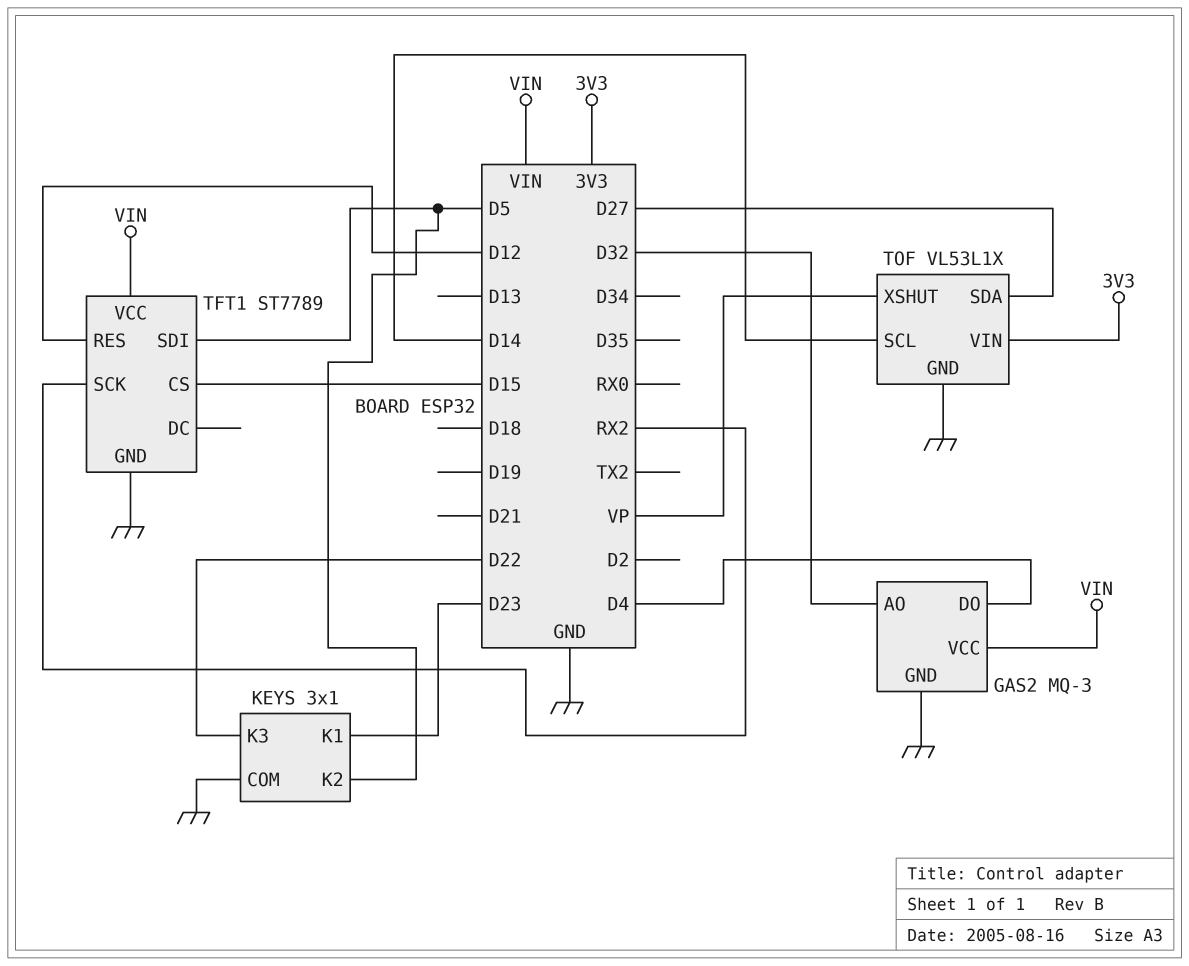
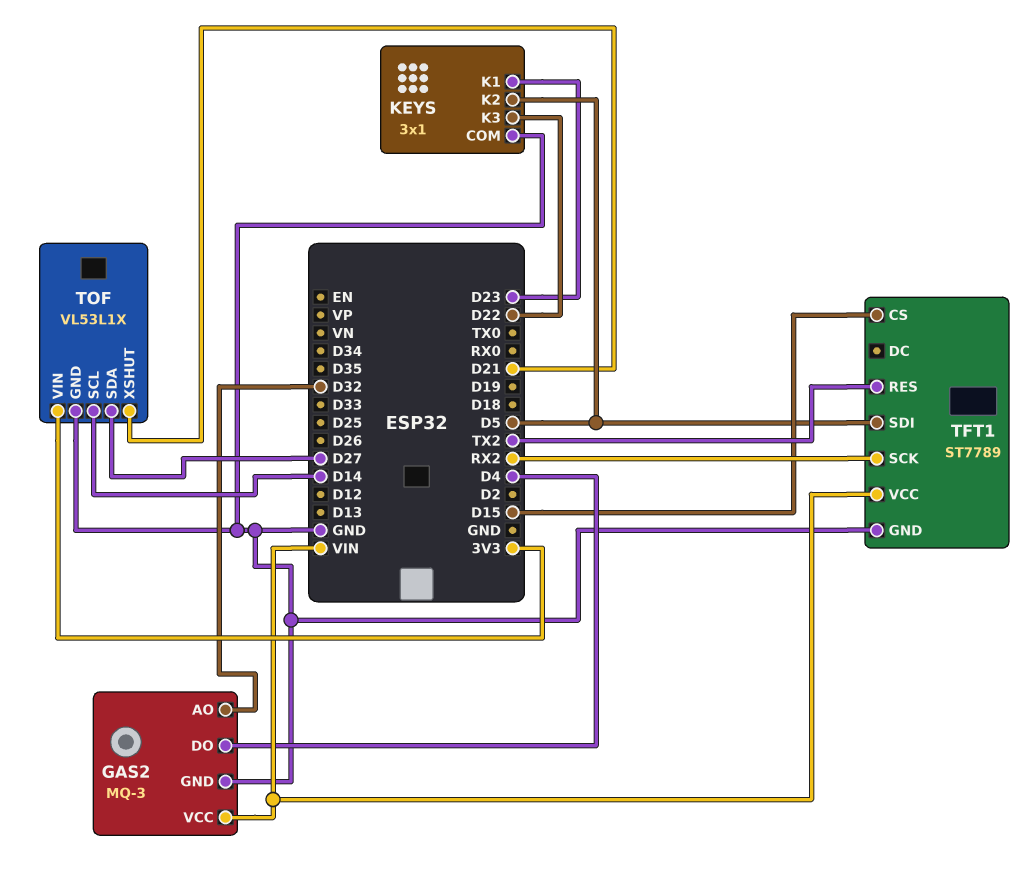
TFT1 pin RES: D12 -> TX2
TOF pin XSHUT: VP -> D21

